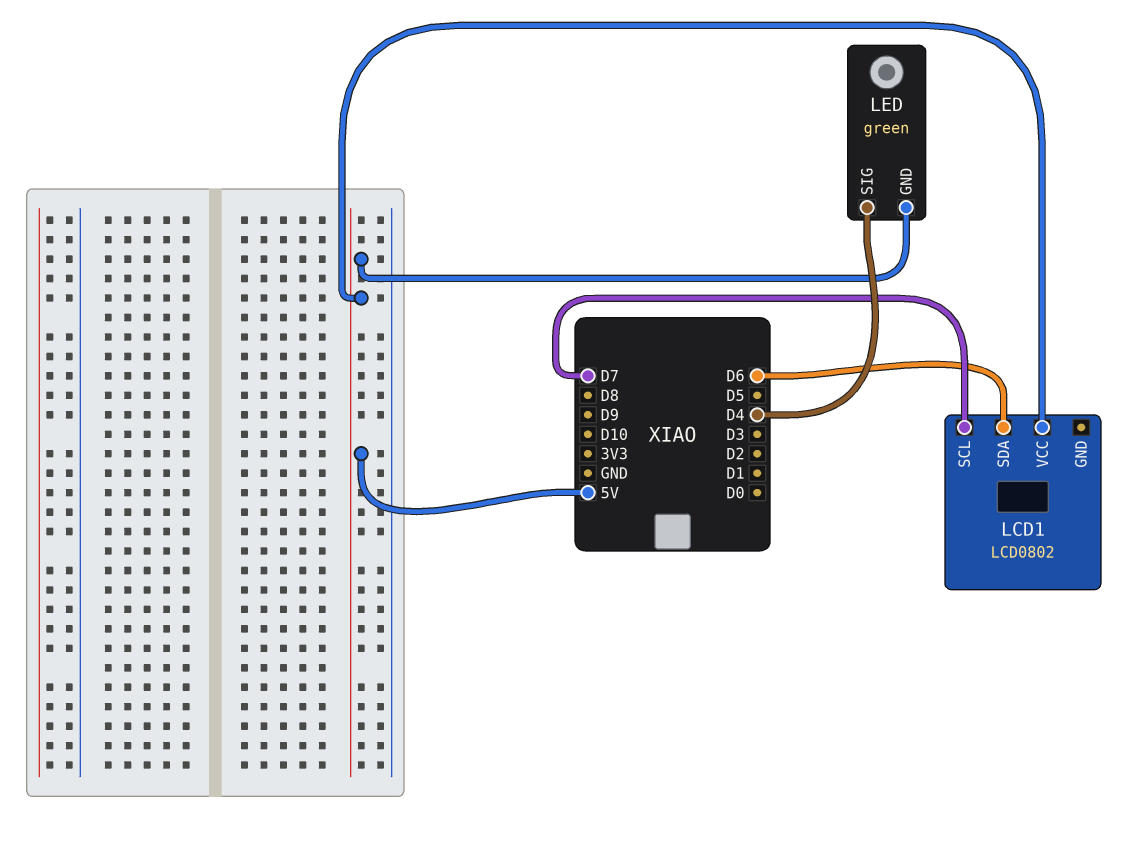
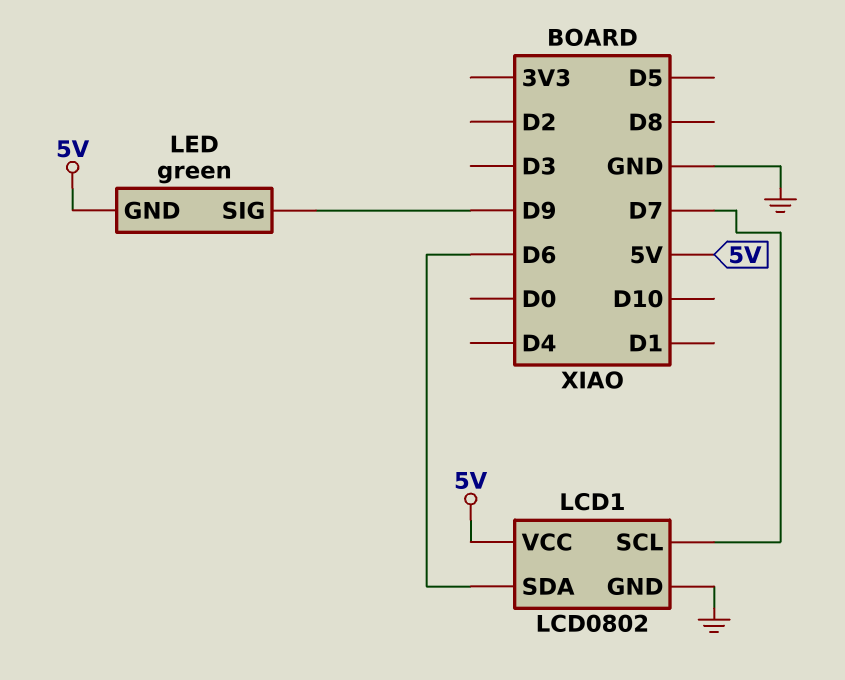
LCD1 pin GND: none -> GND
LED pin SIG: D4 -> D9

